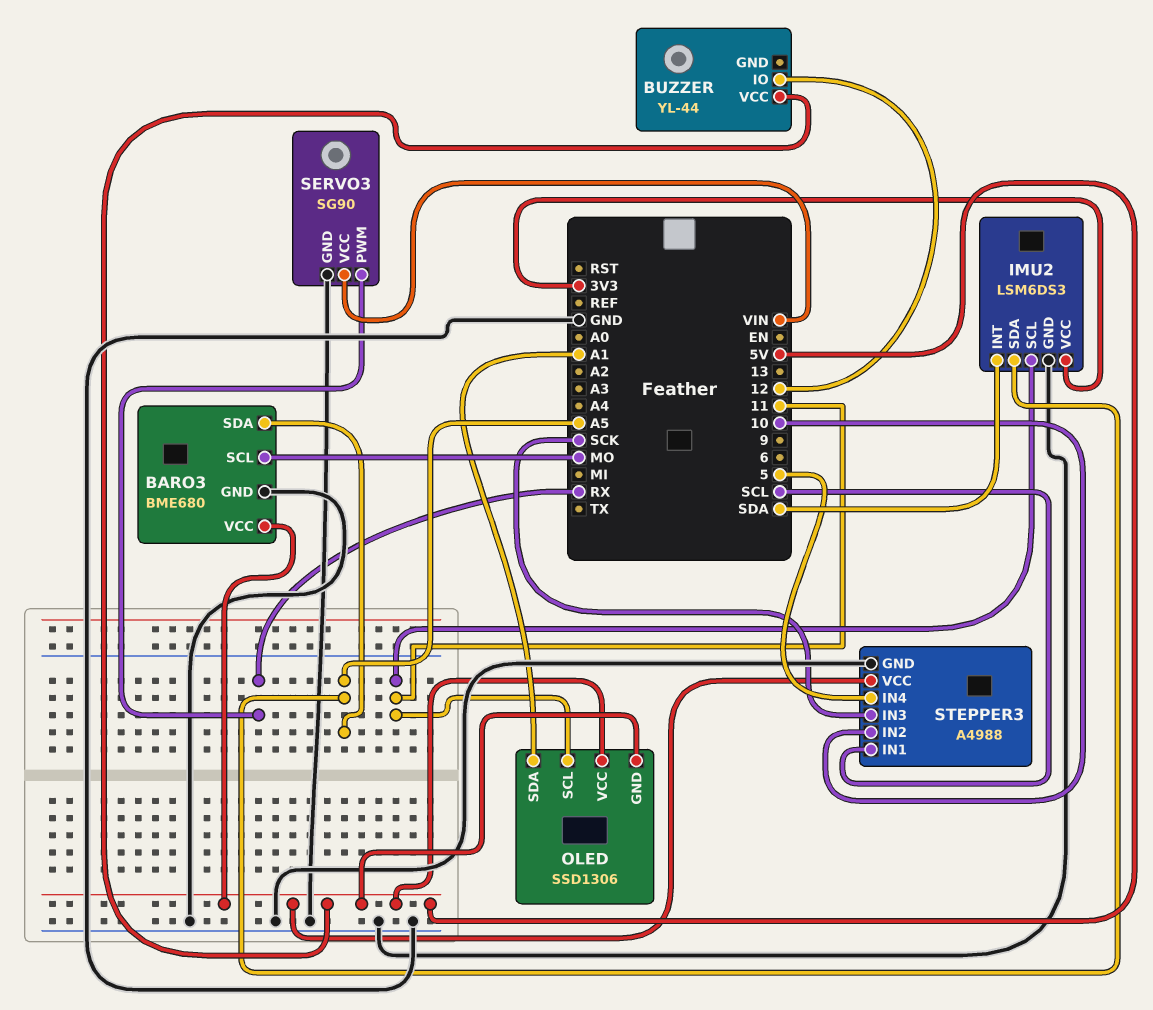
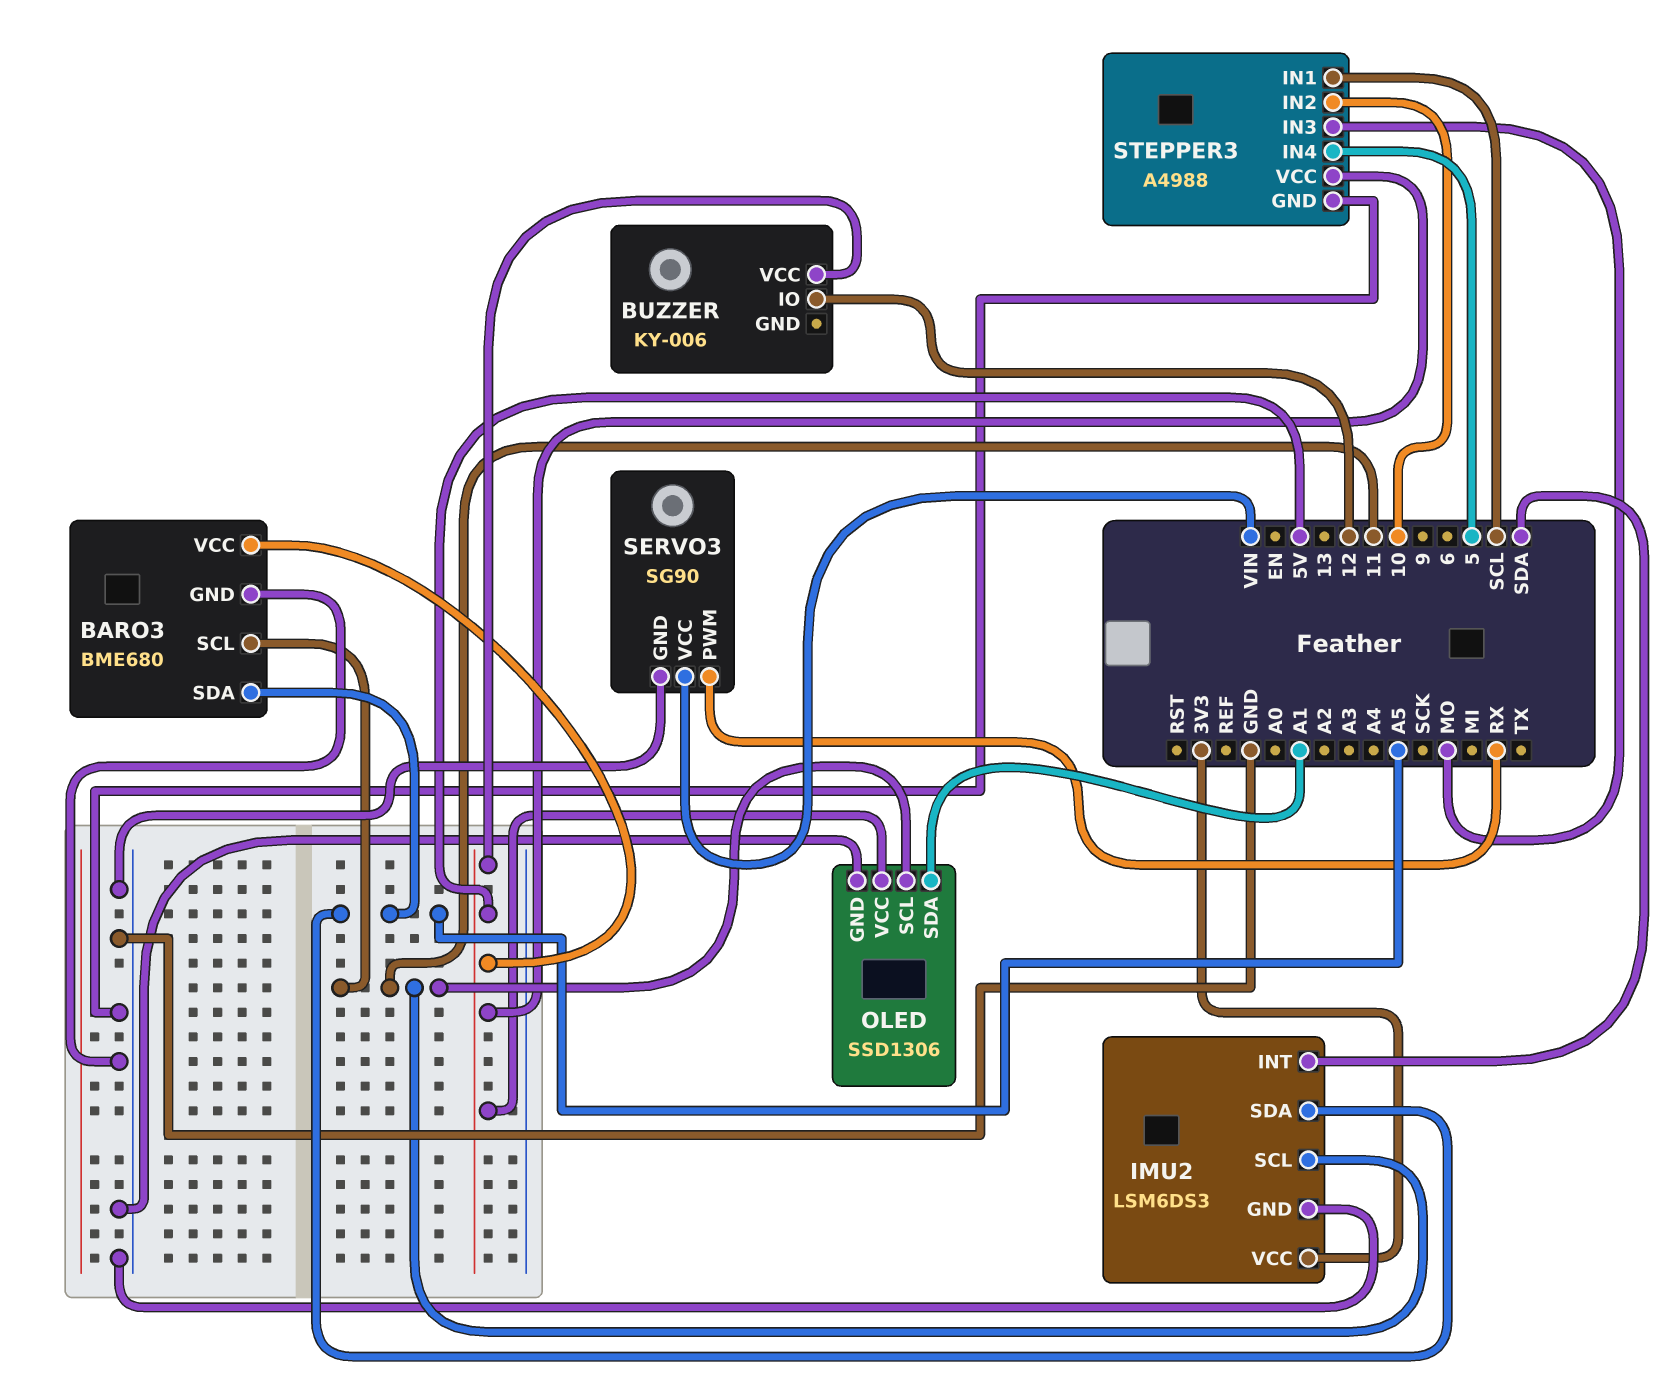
BARO3 pin SCL: MO -> 11
BUZZER: YL-44 -> KY-006
OLED pin GND: 5V -> GND
STEPPER3 pin IN3: SCK -> MO

